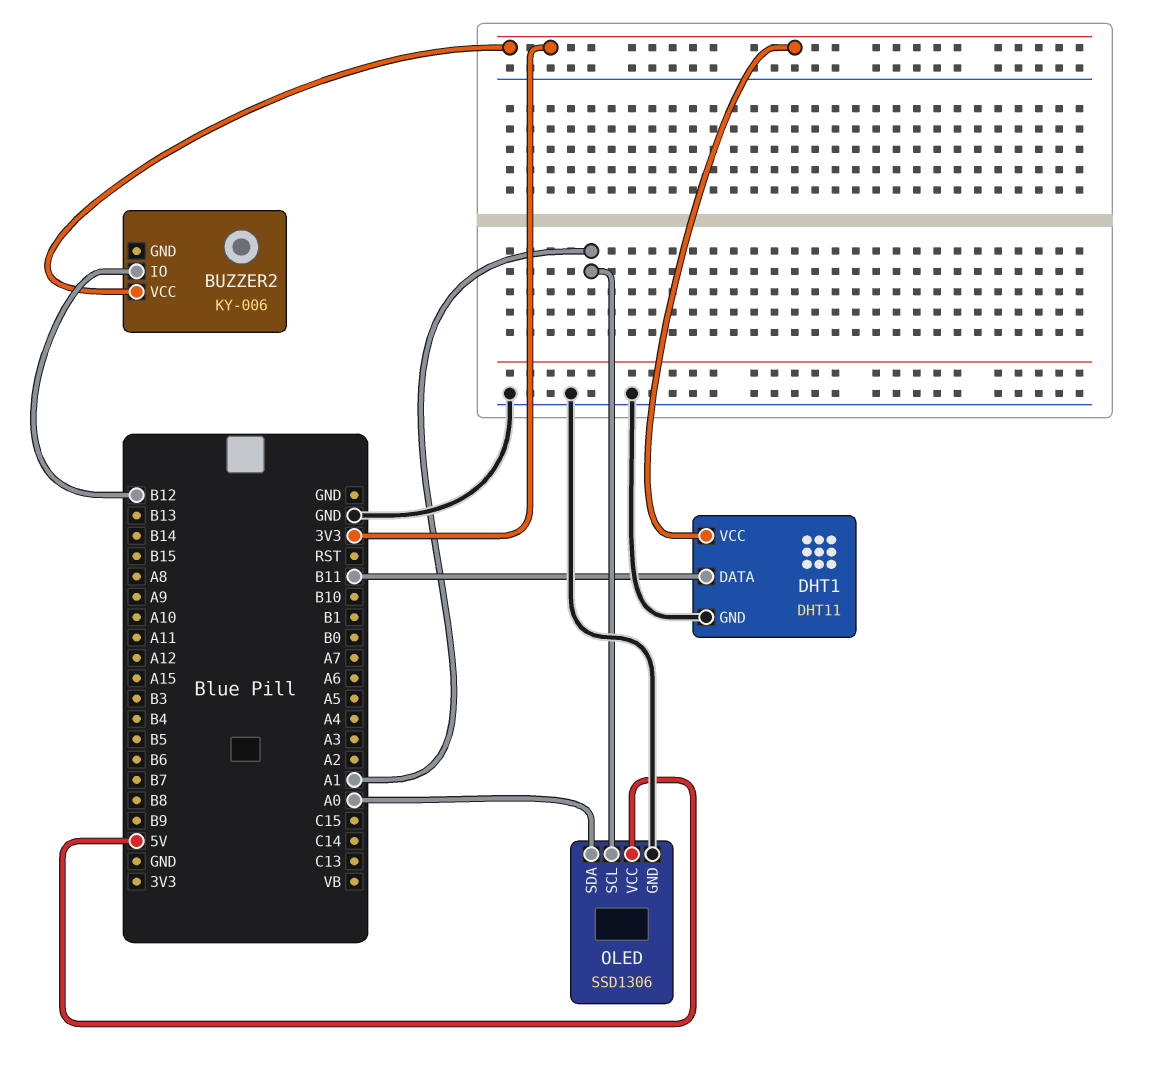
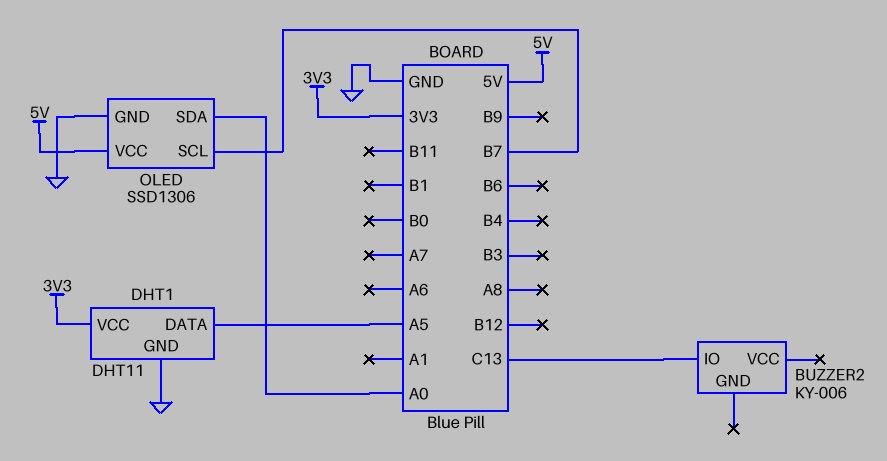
BUZZER2 pin IO: B12 -> C13
BUZZER2 pin VCC: 3V3 -> none
DHT1 pin DATA: B11 -> A5
OLED pin SCL: A1 -> B7

